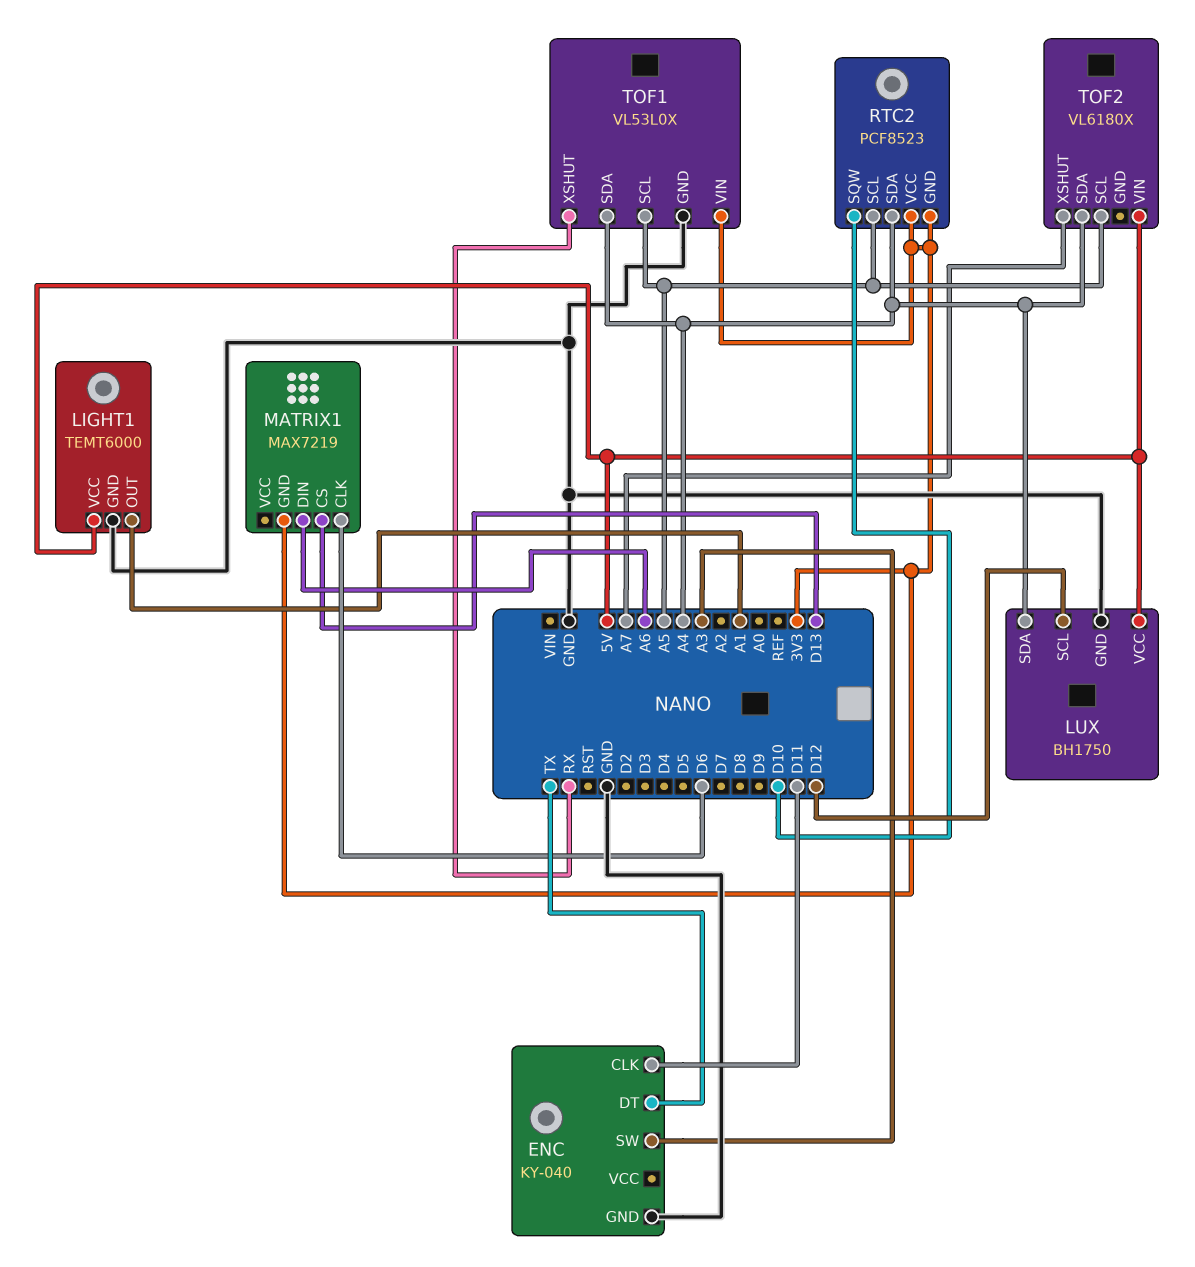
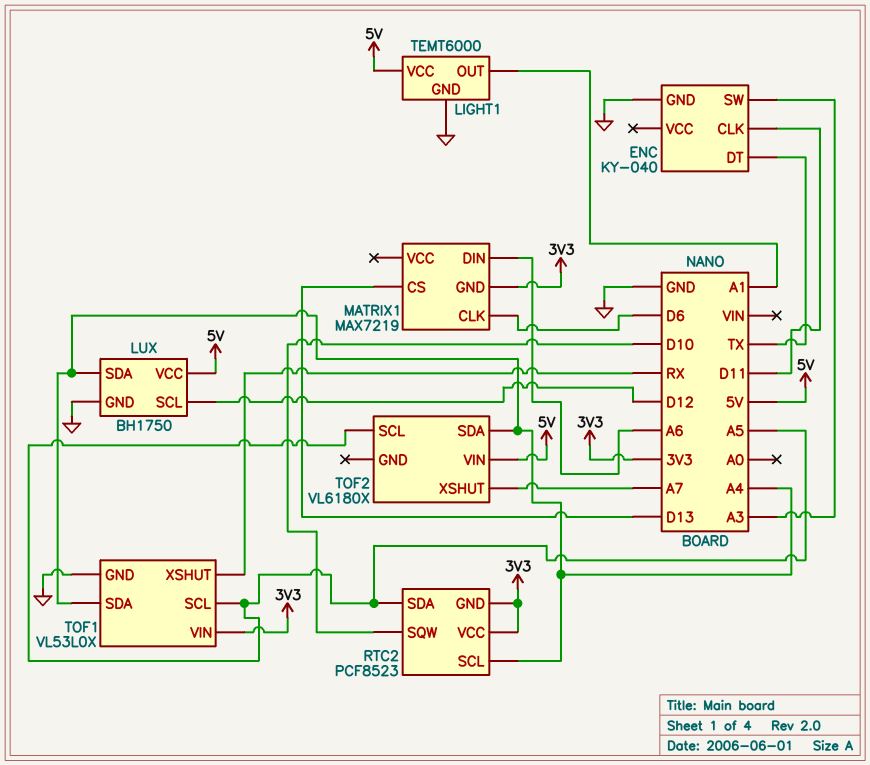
RTC2 pin SCL: A5 -> A4
RTC2 pin SDA: A4 -> A5

